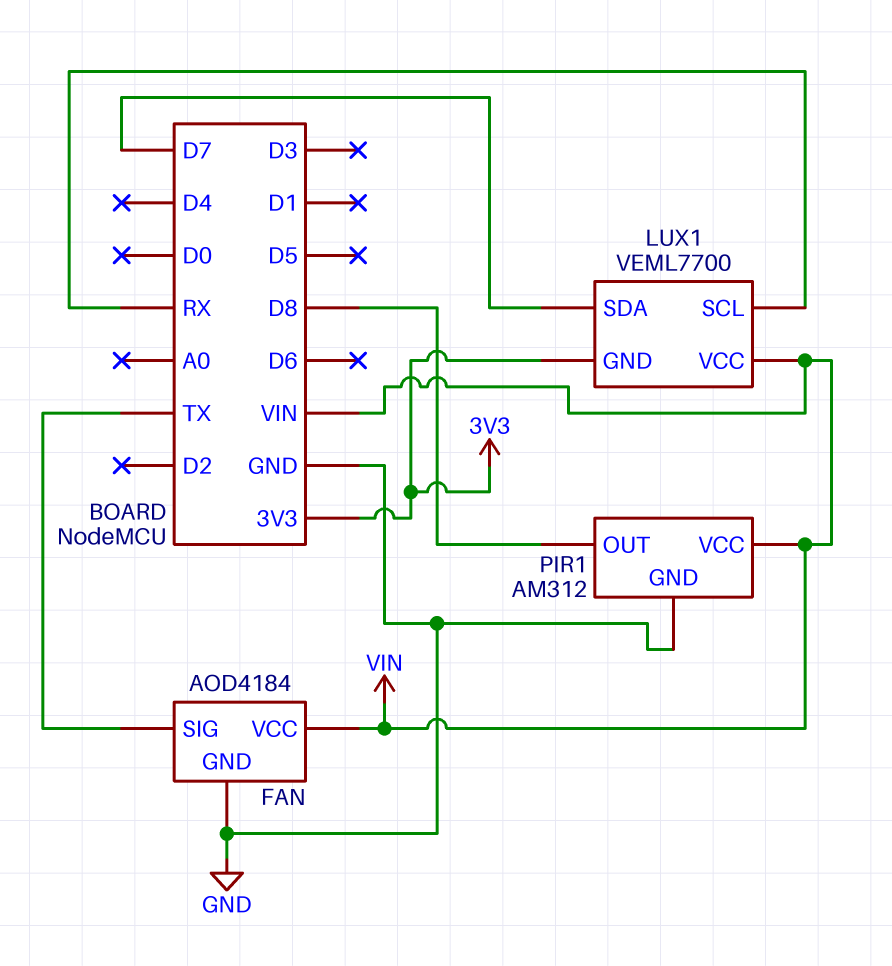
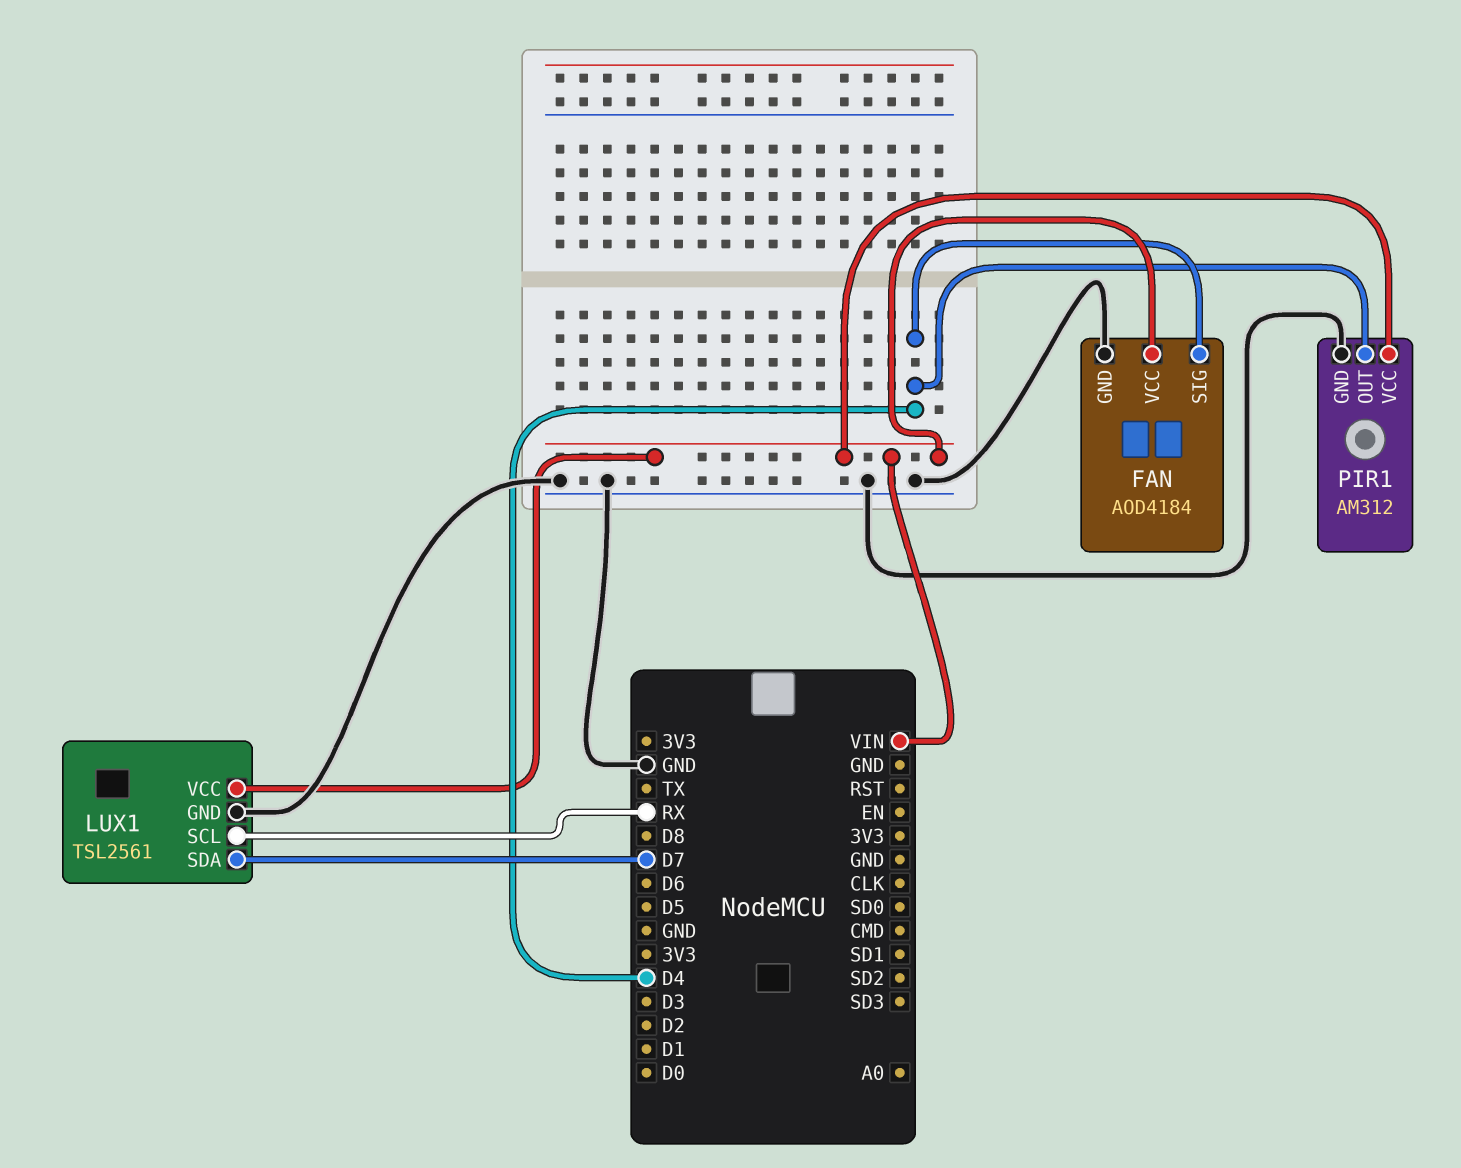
FAN pin SIG: TX -> D4
LUX1: VEML7700 -> TSL2561
LUX1 pin GND: 3V3 -> GND
PIR1 pin OUT: D8 -> D4

